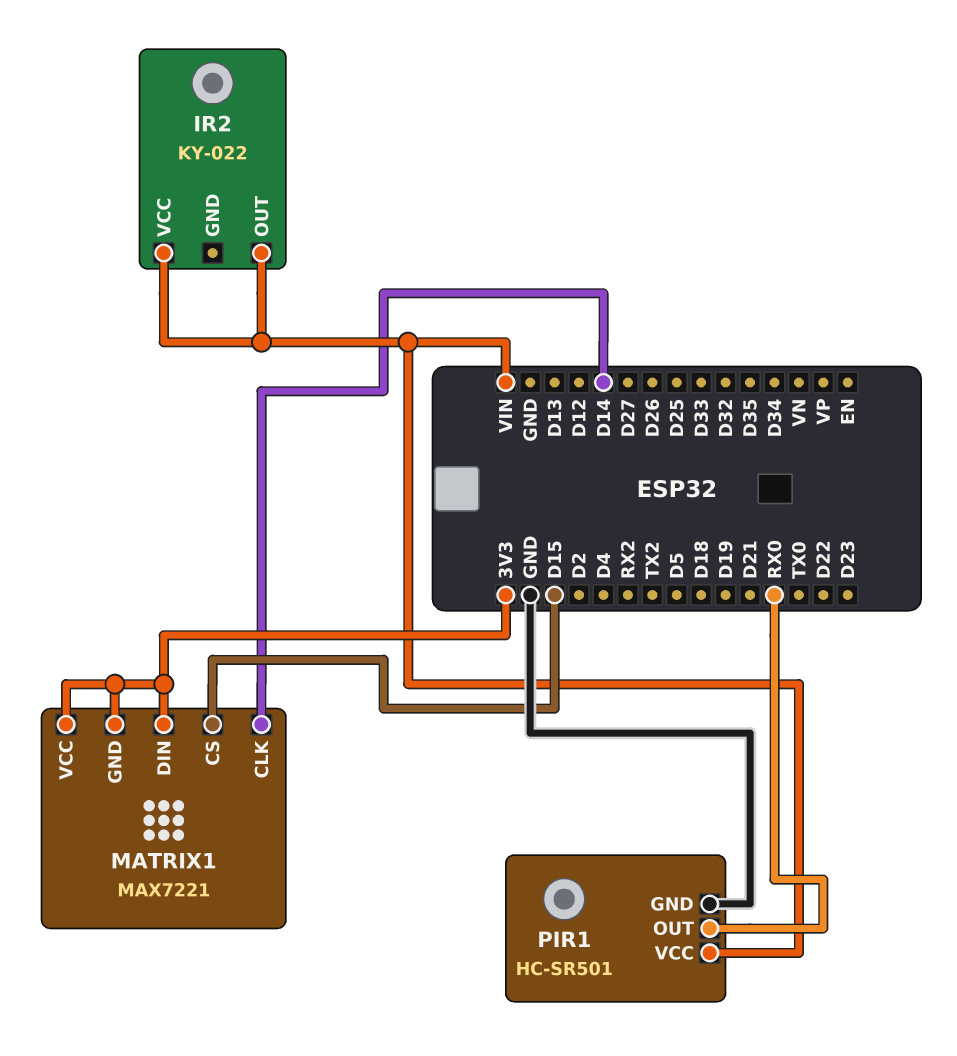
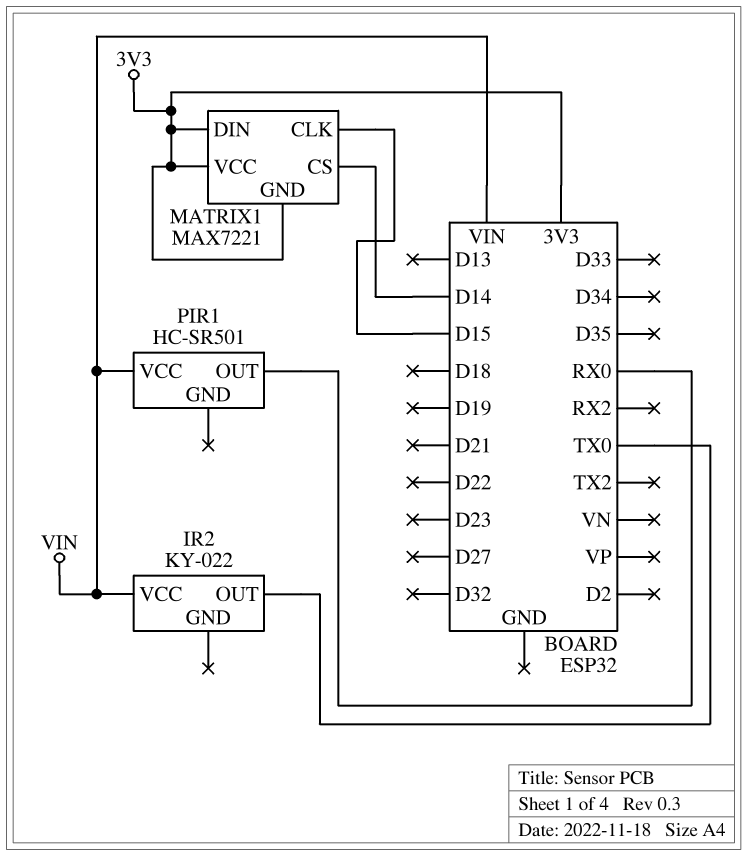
IR2 pin OUT: VIN -> TX0
MATRIX1 pin CLK: D14 -> D15
MATRIX1 pin CS: D15 -> D14
PIR1 pin GND: GND -> none

